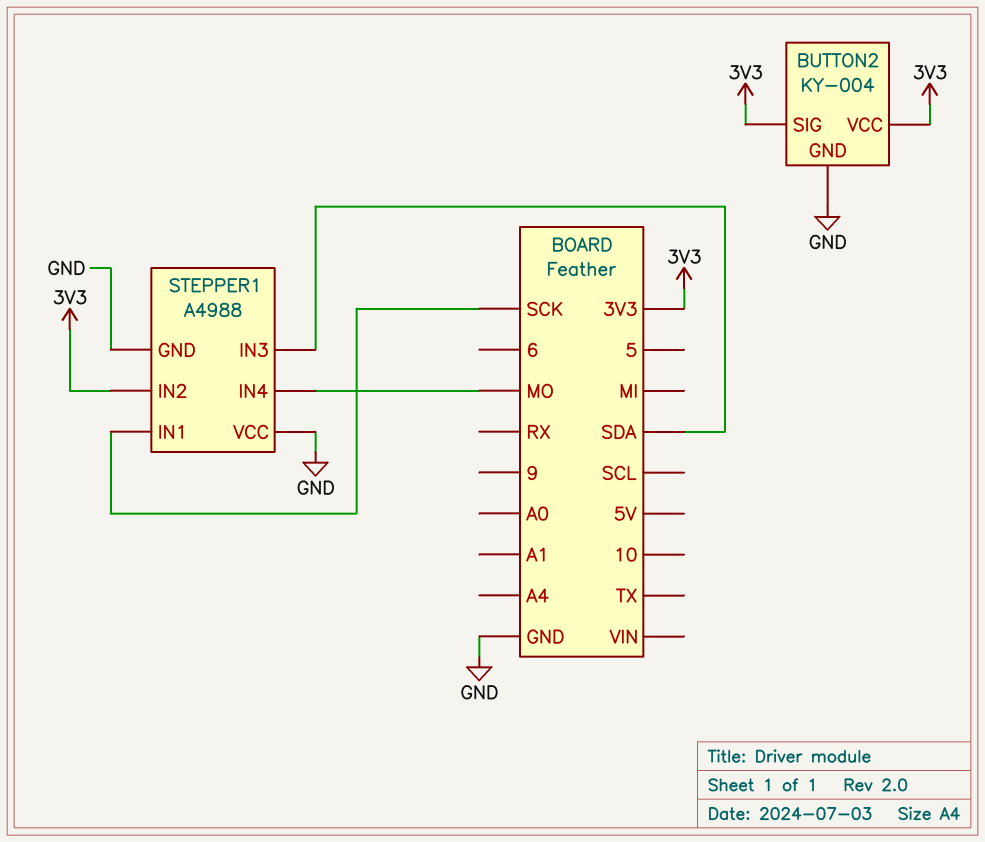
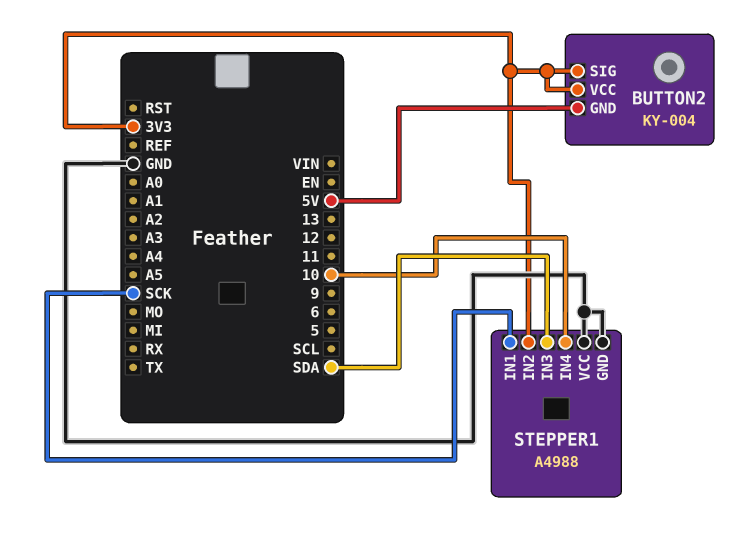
BUTTON2 pin GND: GND -> 5V
STEPPER1 pin IN4: MO -> 10

